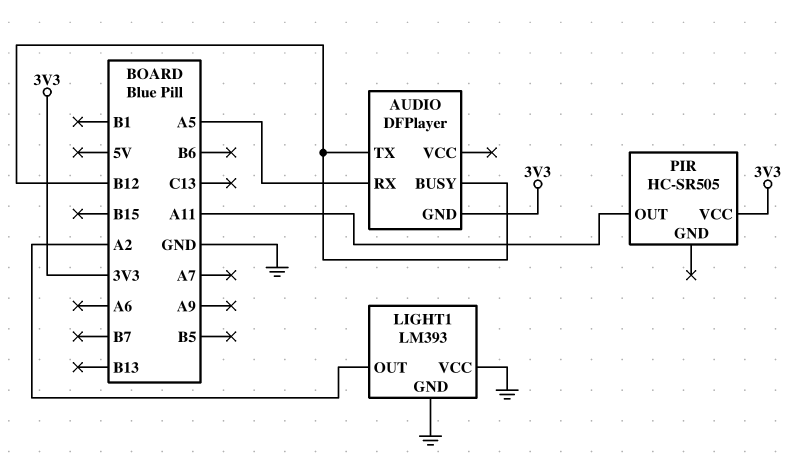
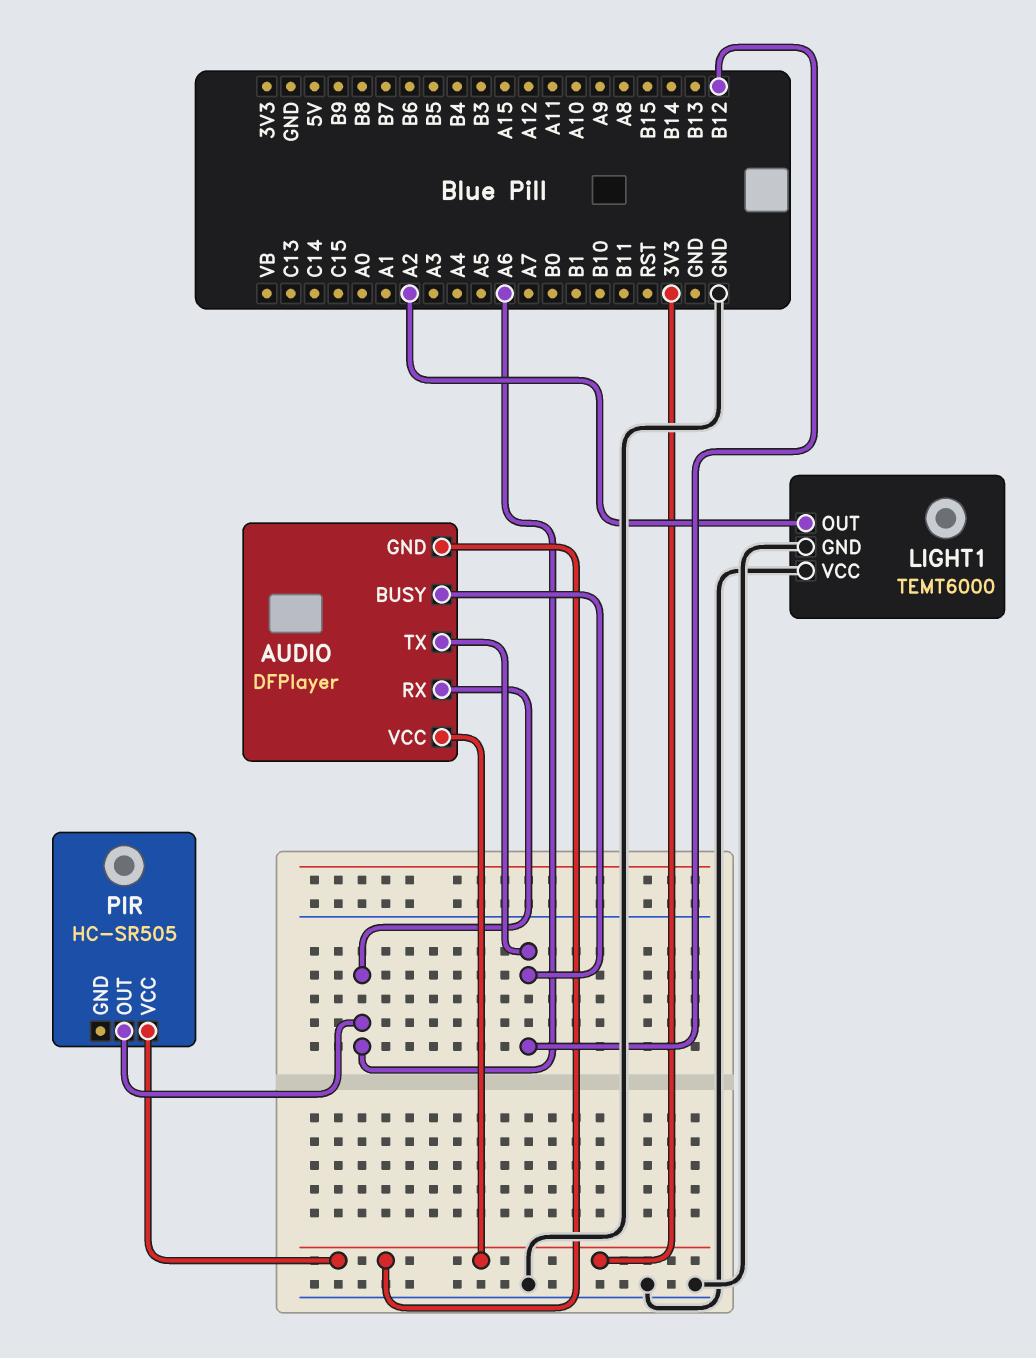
AUDIO pin RX: A5 -> A6
AUDIO pin VCC: none -> 3V3
LIGHT1: LM393 -> TEMT6000
PIR pin OUT: A11 -> A6

